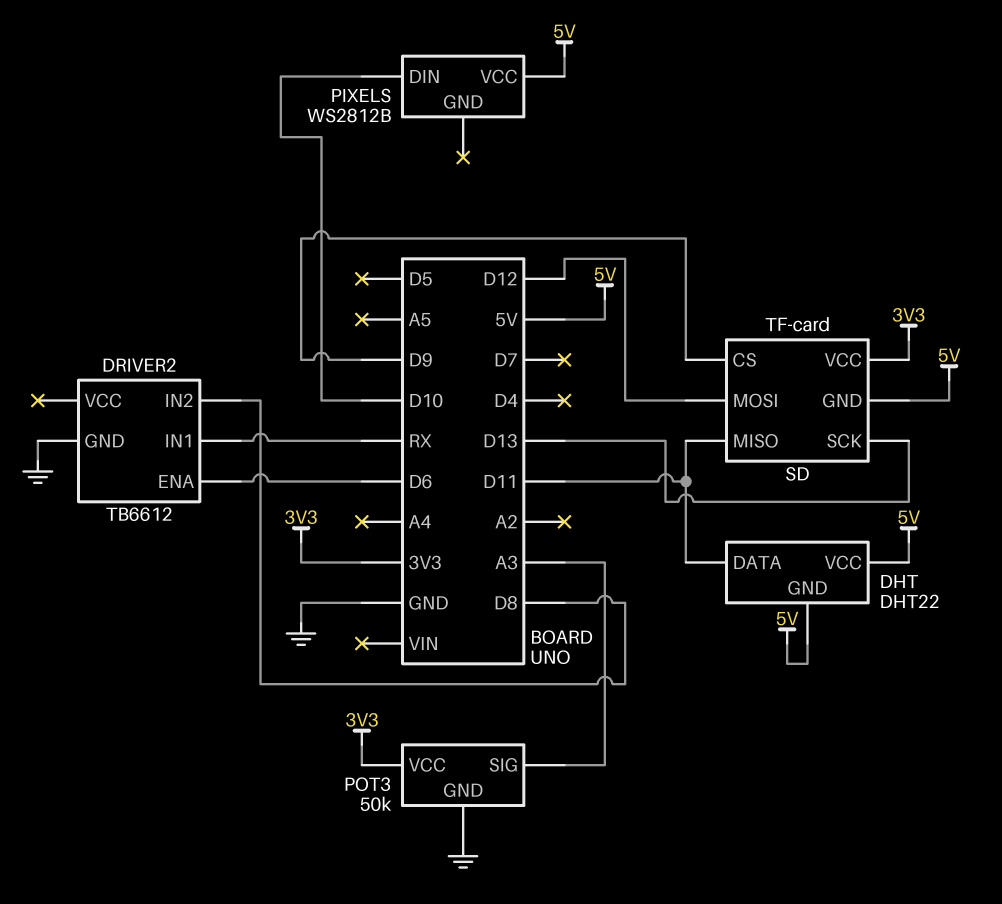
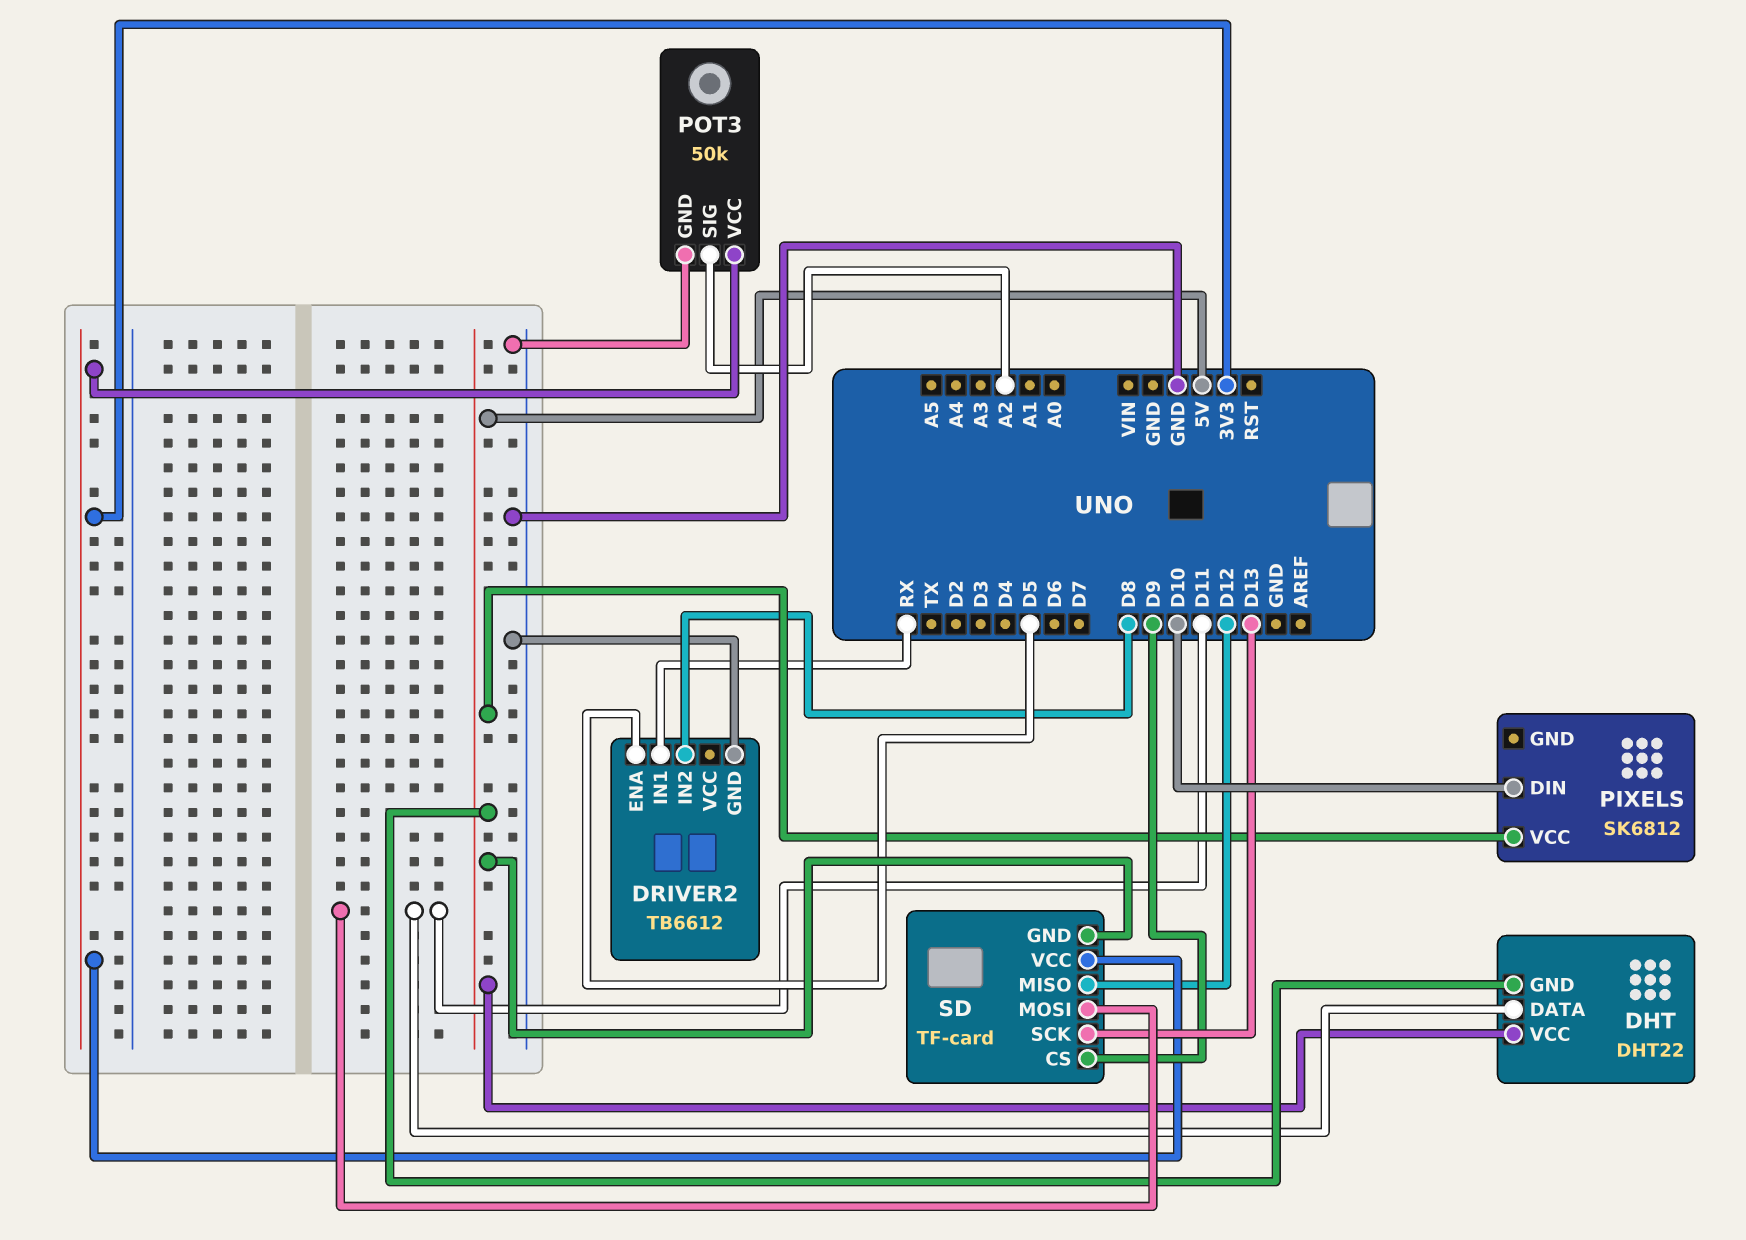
DRIVER2 pin ENA: D6 -> D5
PIXELS: WS2812B -> SK6812
POT3 pin SIG: A3 -> A2
SD pin MISO: D11 -> D12
SD pin MOSI: D12 -> D11

